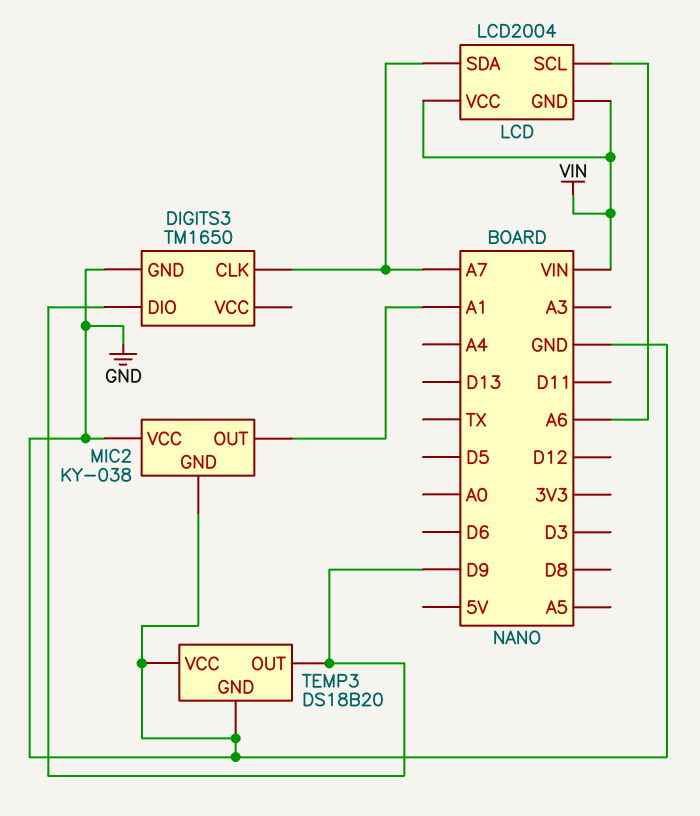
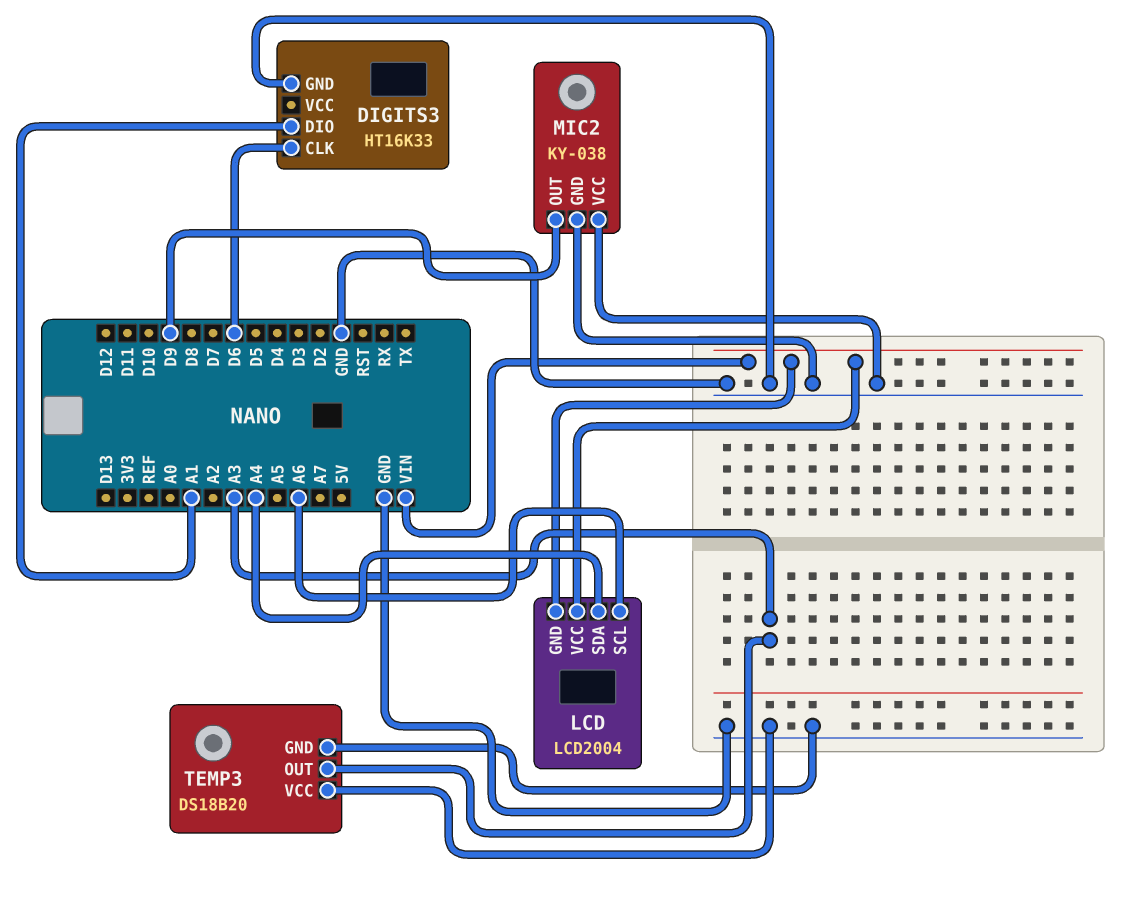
DIGITS3: TM1650 -> HT16K33
DIGITS3 pin CLK: A7 -> D6
DIGITS3 pin DIO: D9 -> A1
LCD pin SDA: A7 -> A4
MIC2 pin OUT: A1 -> D9
TEMP3 pin OUT: D9 -> A3

